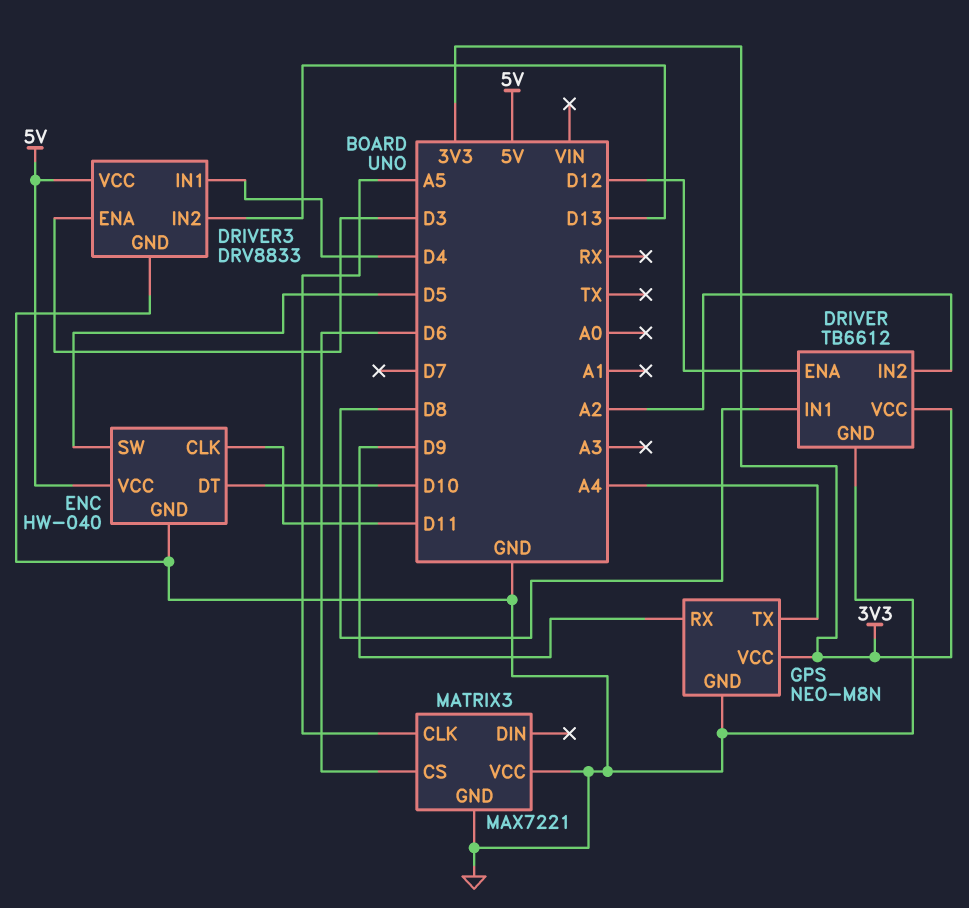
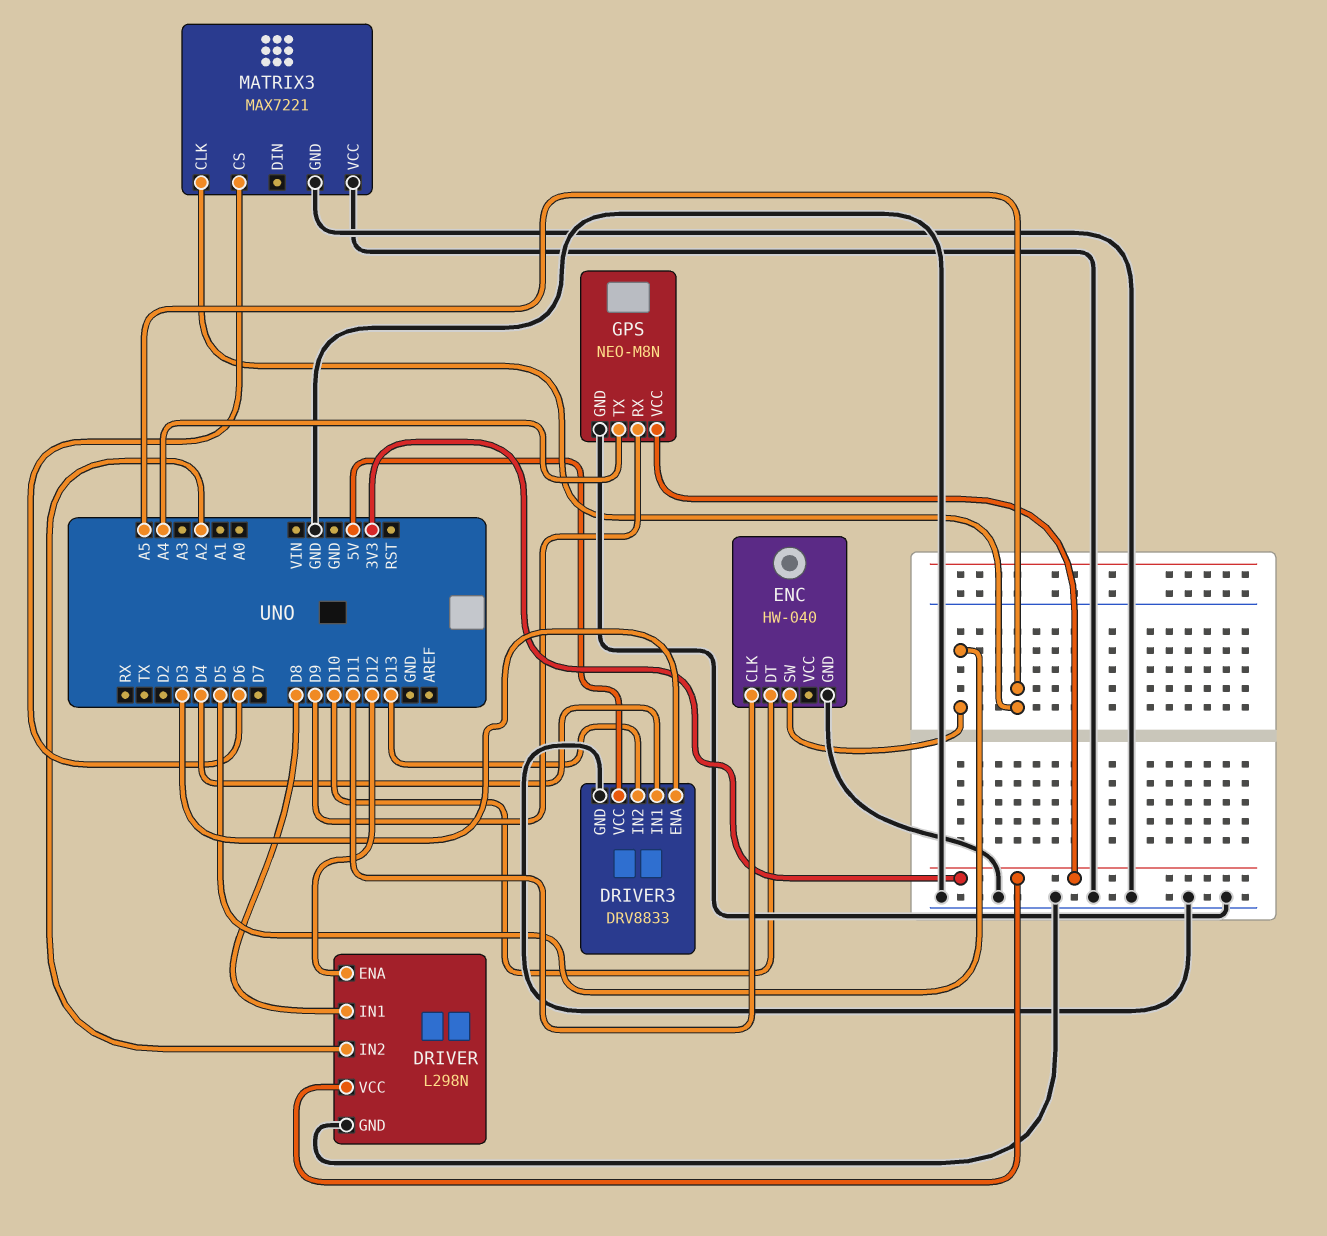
DRIVER: TB6612 -> L298N
ENC pin VCC: 5V -> none

